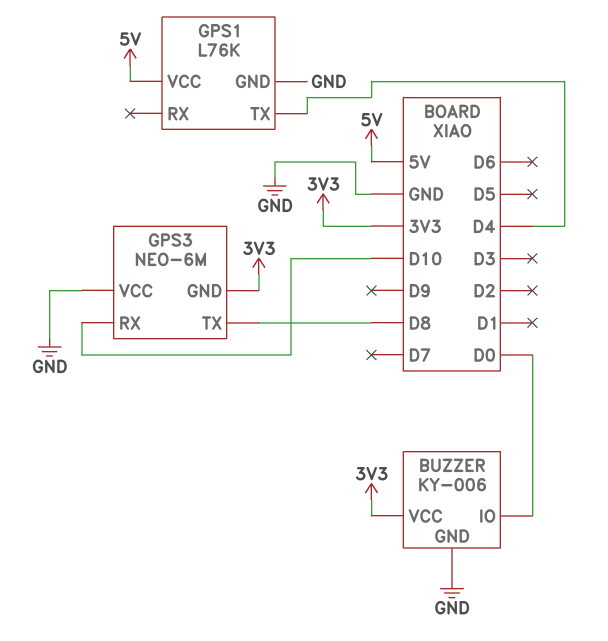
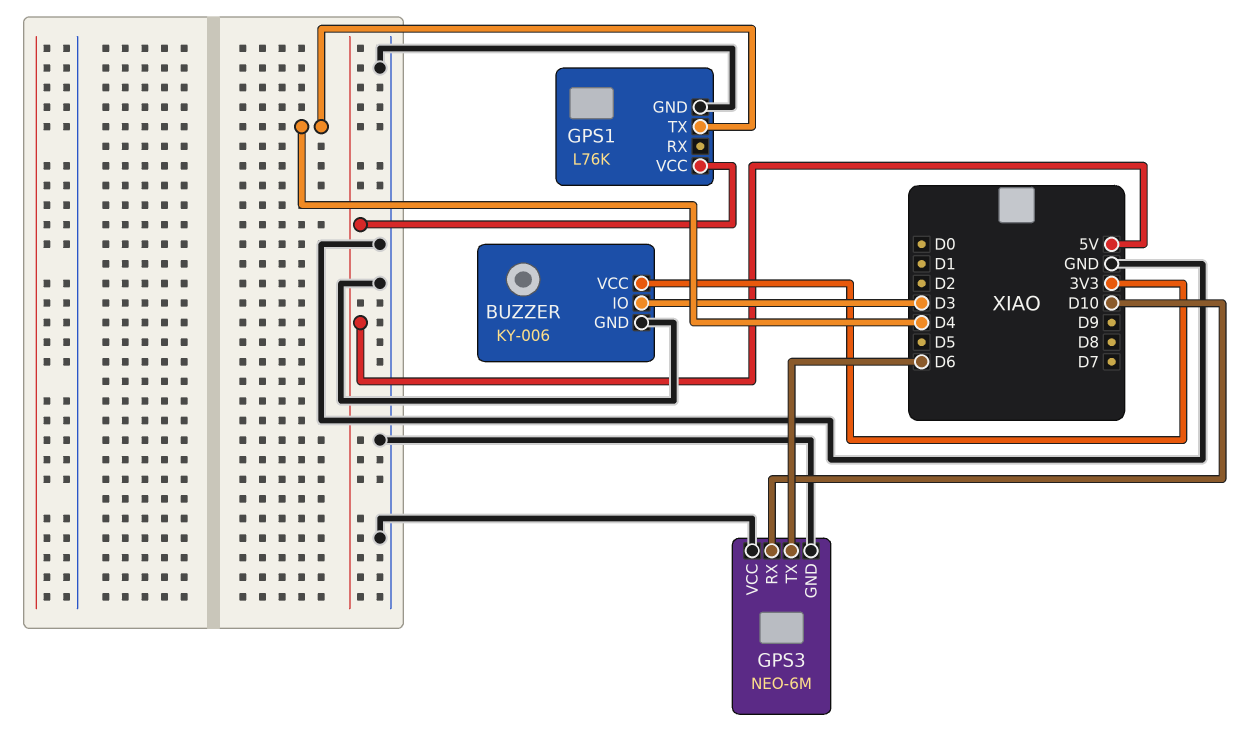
BUZZER pin IO: D0 -> D3
GPS3 pin GND: 3V3 -> GND
GPS3 pin TX: D8 -> D6

